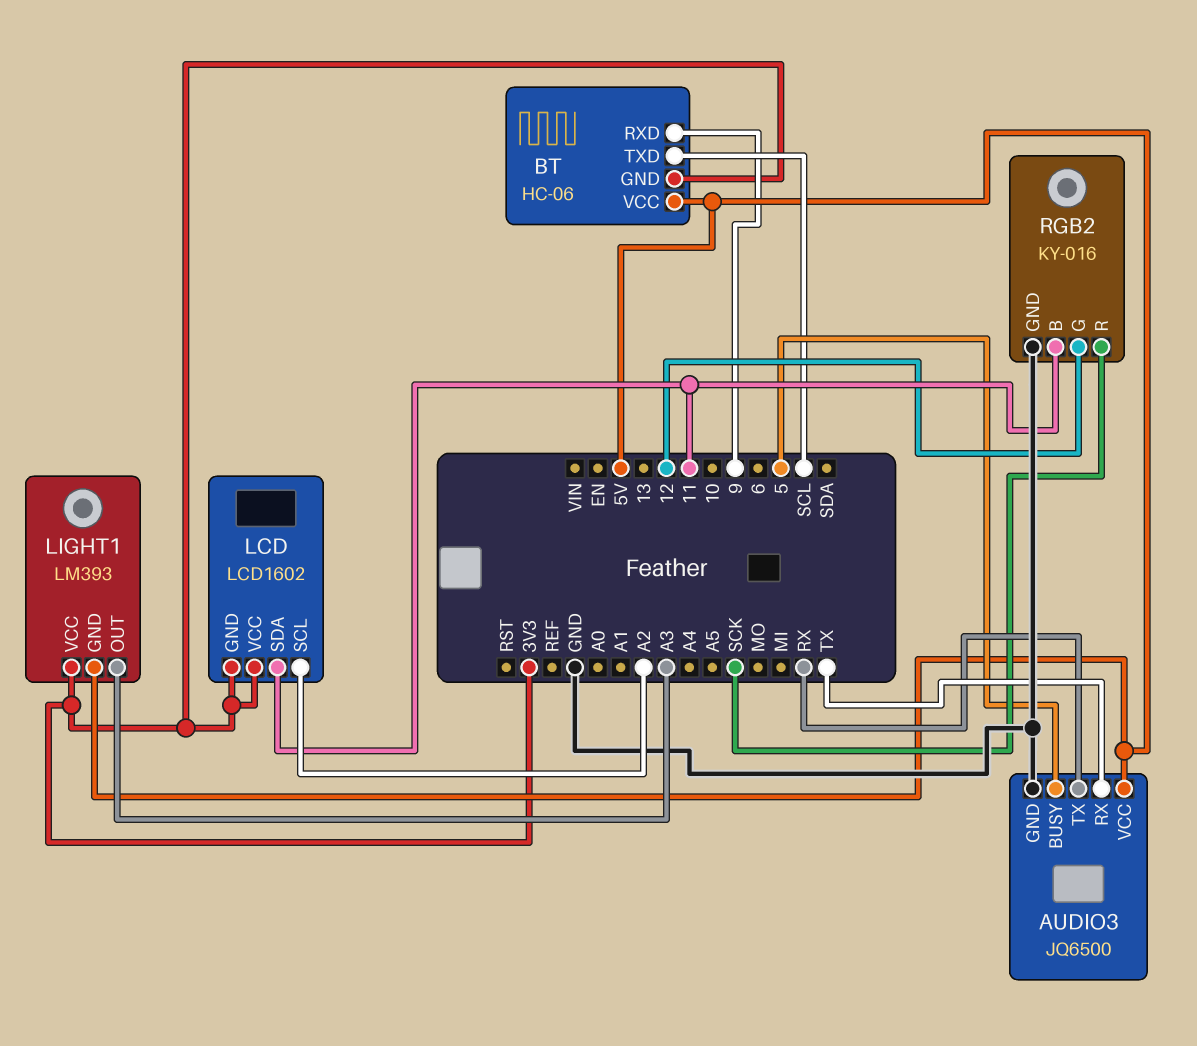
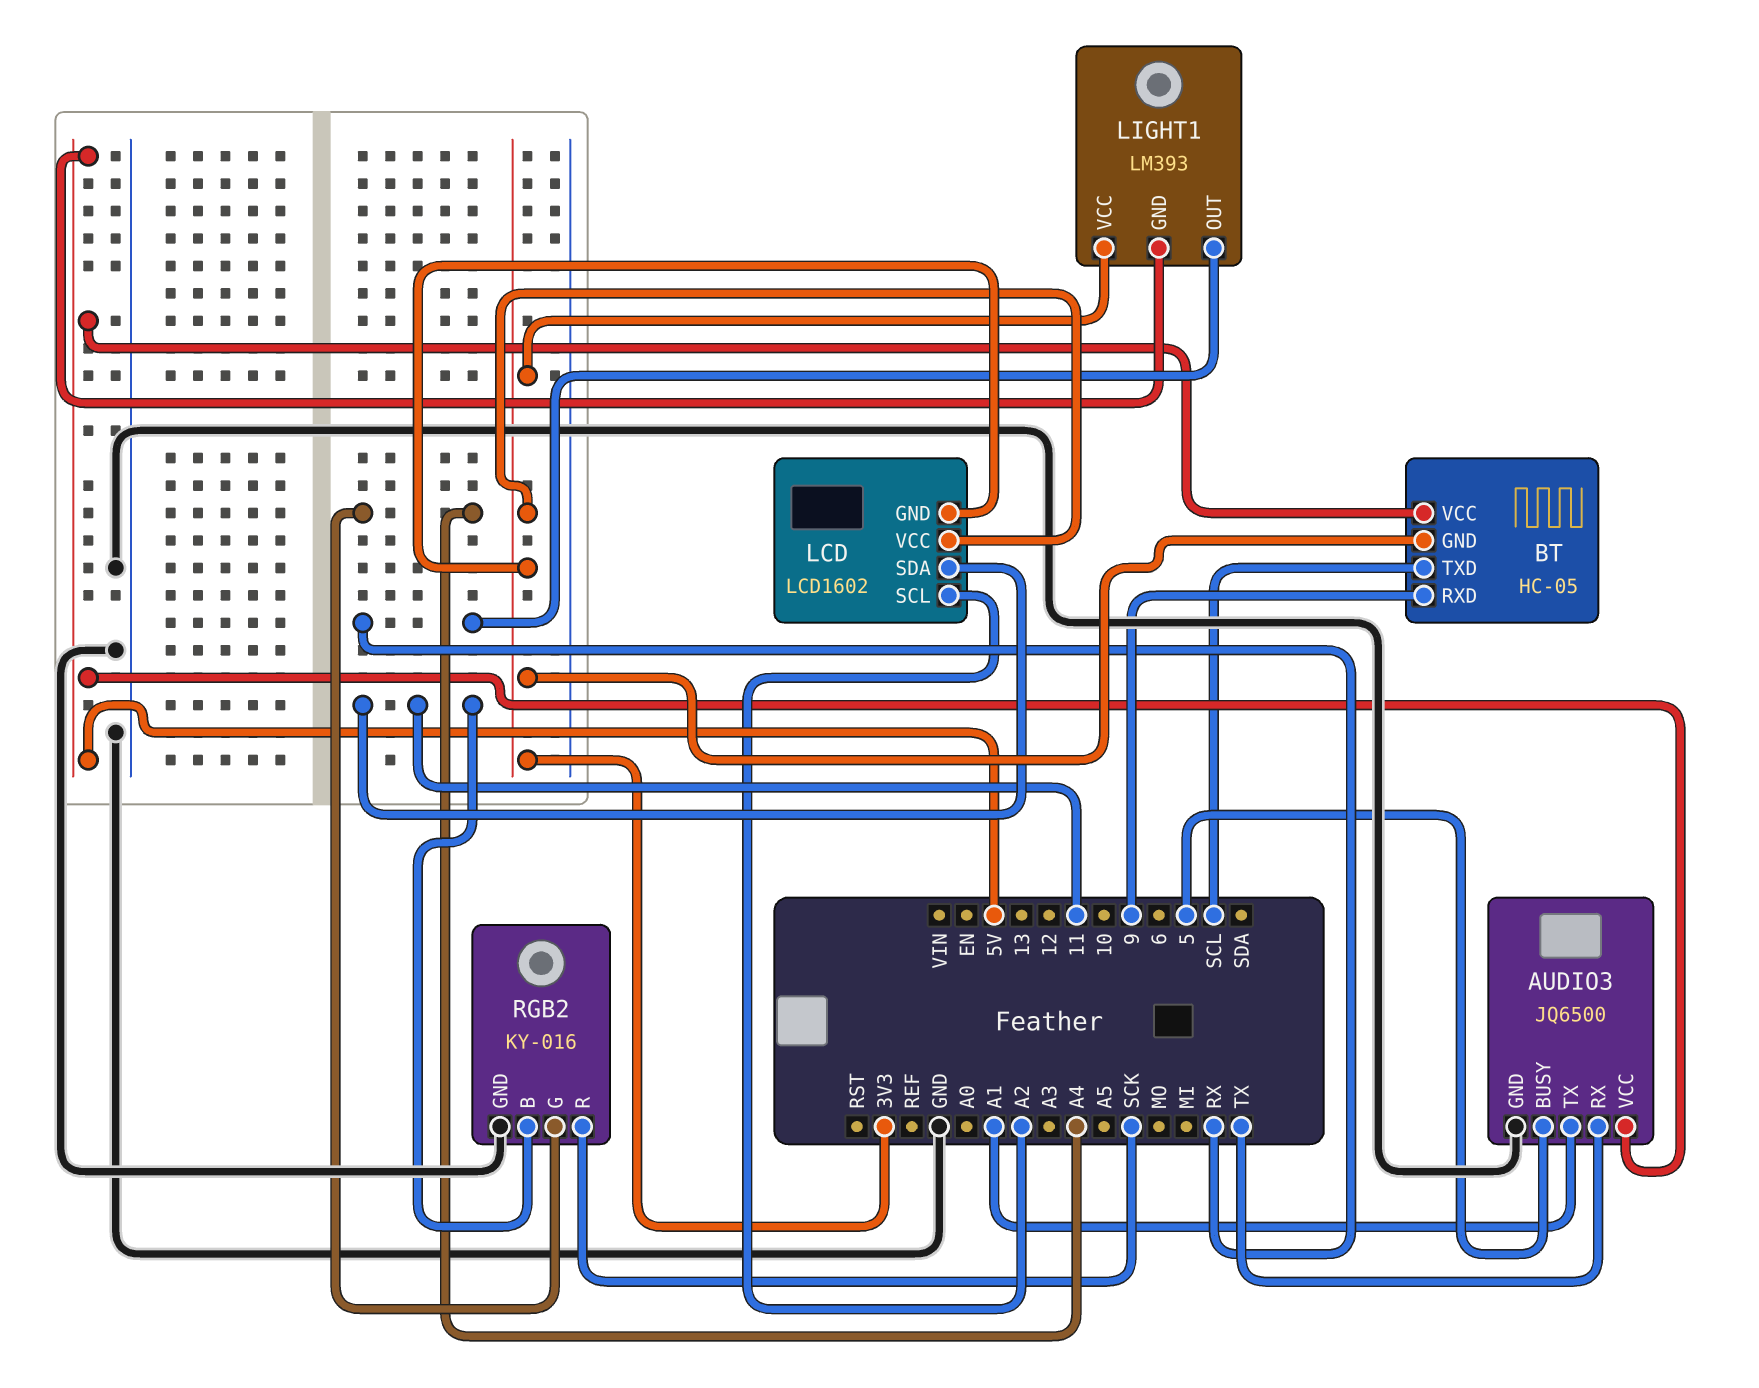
AUDIO3 pin TX: RX -> A1
BT: HC-06 -> HC-05
LIGHT1 pin OUT: A3 -> RX
RGB2 pin G: 12 -> A4

